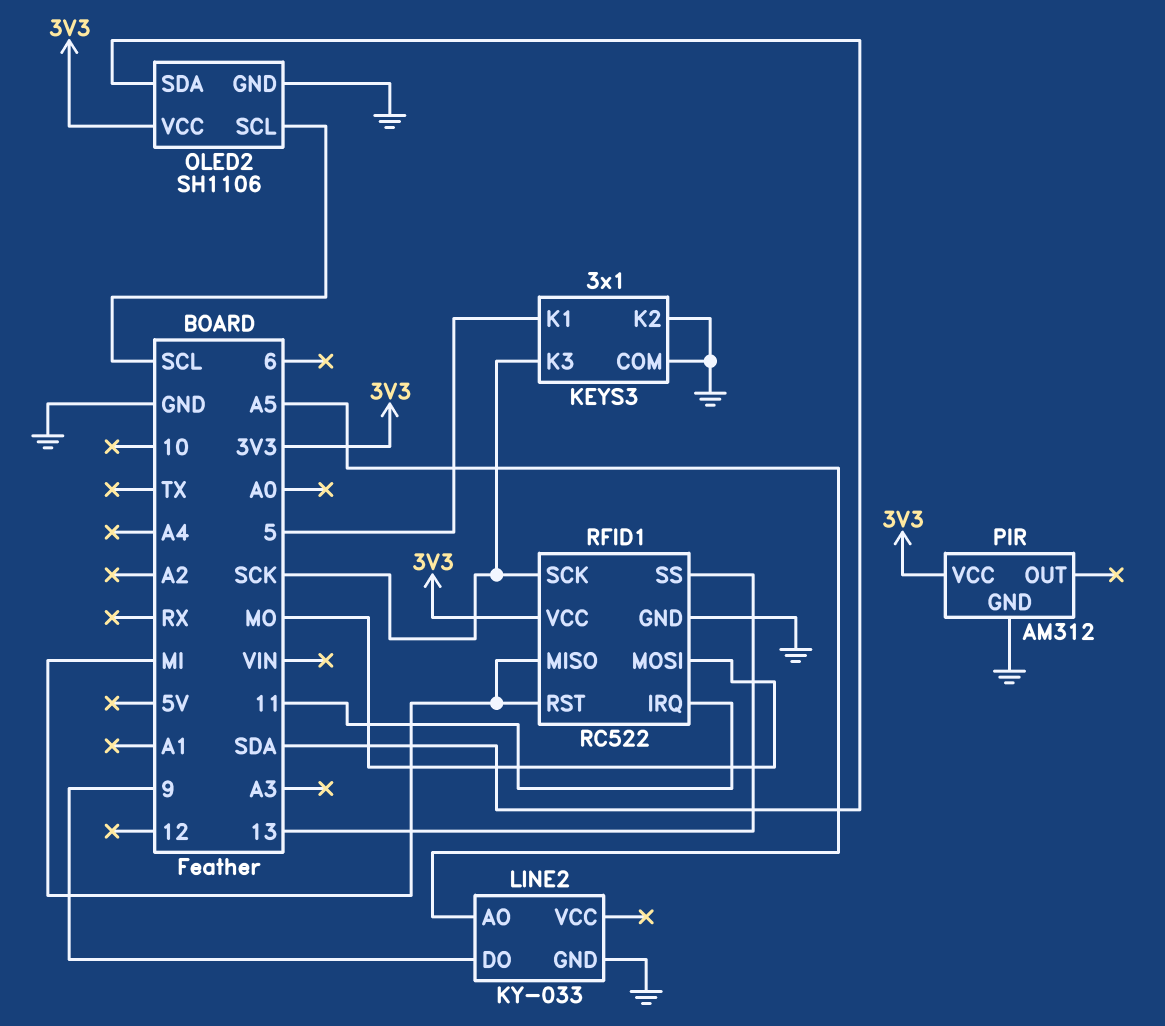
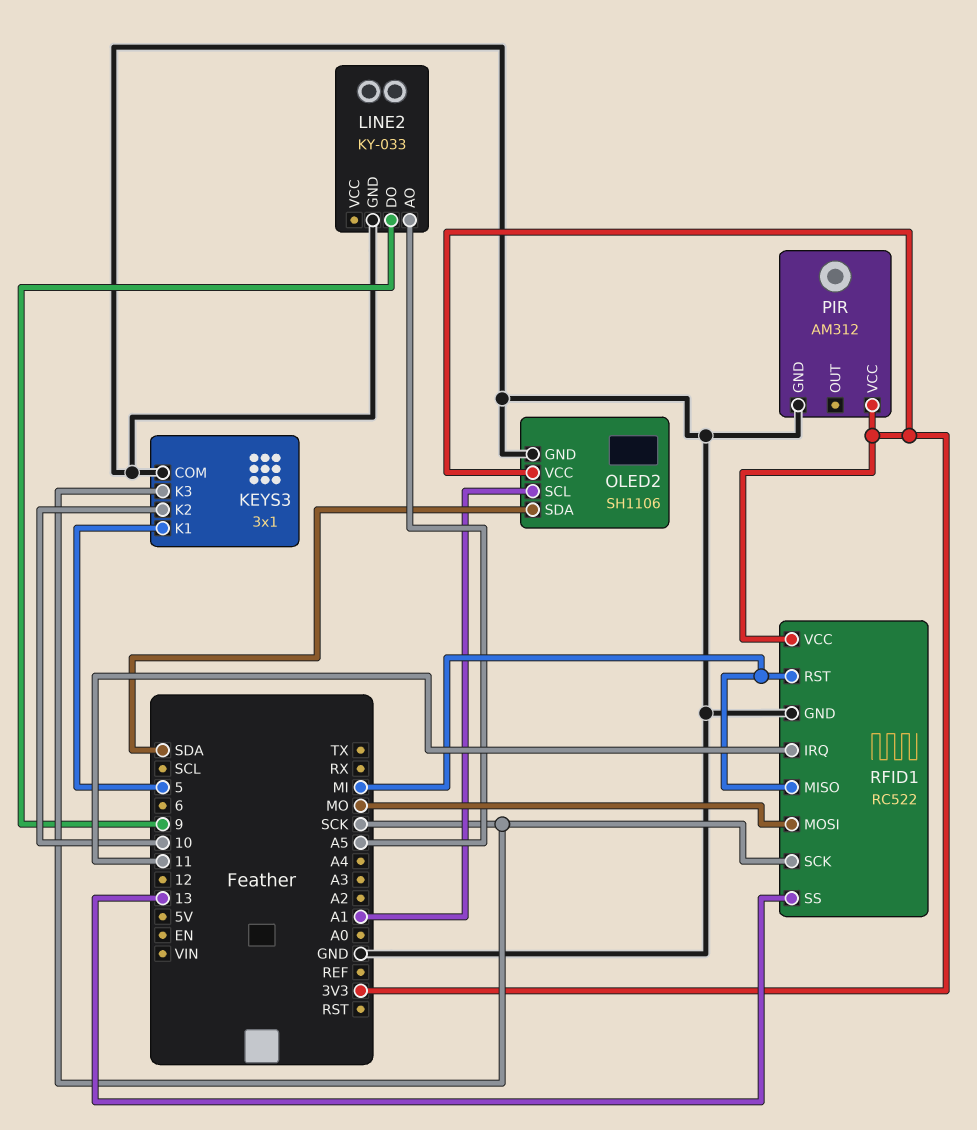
KEYS3 pin K2: GND -> 10
OLED2 pin SCL: SCL -> A1

